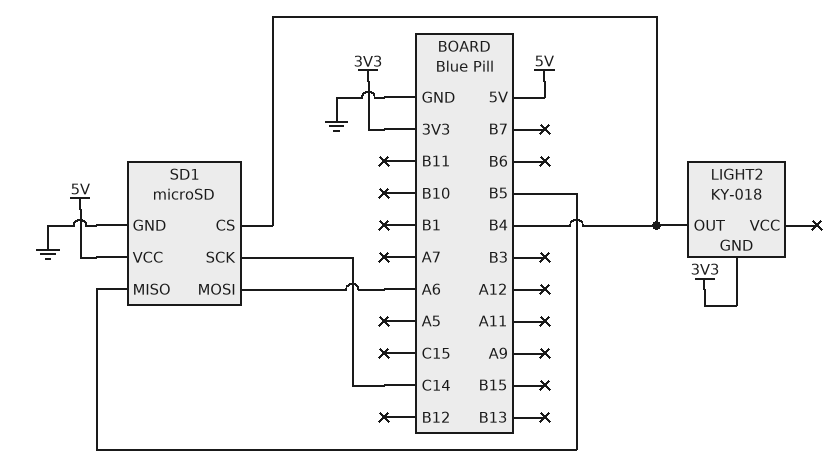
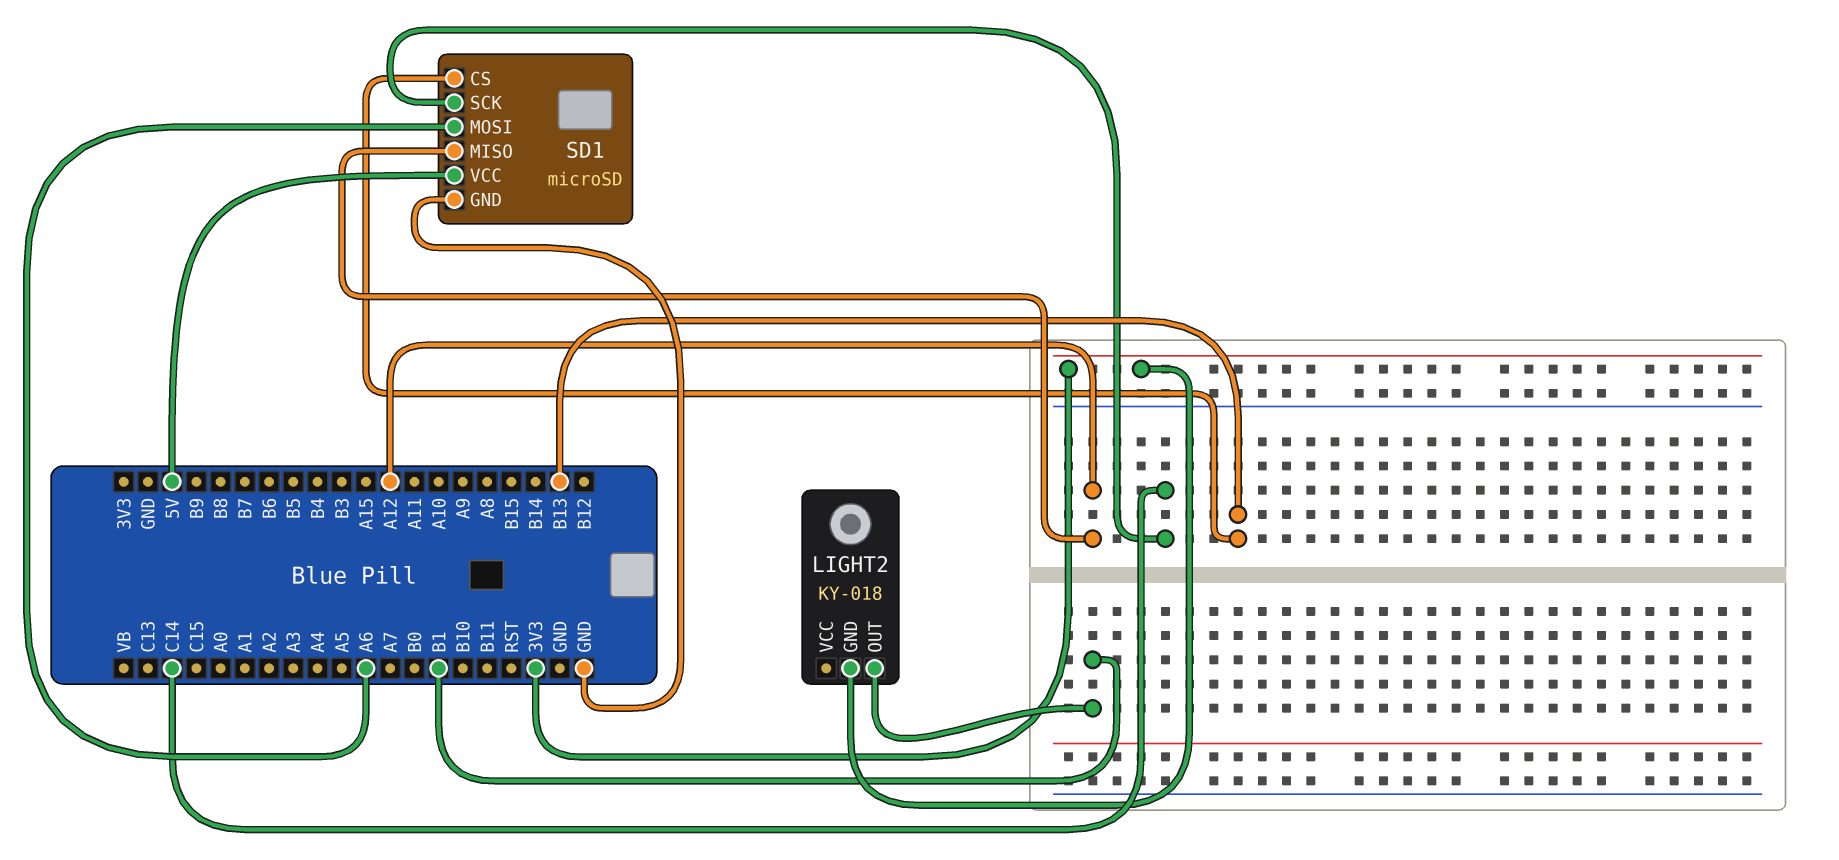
LIGHT2 pin OUT: B4 -> B1
SD1 pin CS: B4 -> B13
SD1 pin MISO: B5 -> A12

